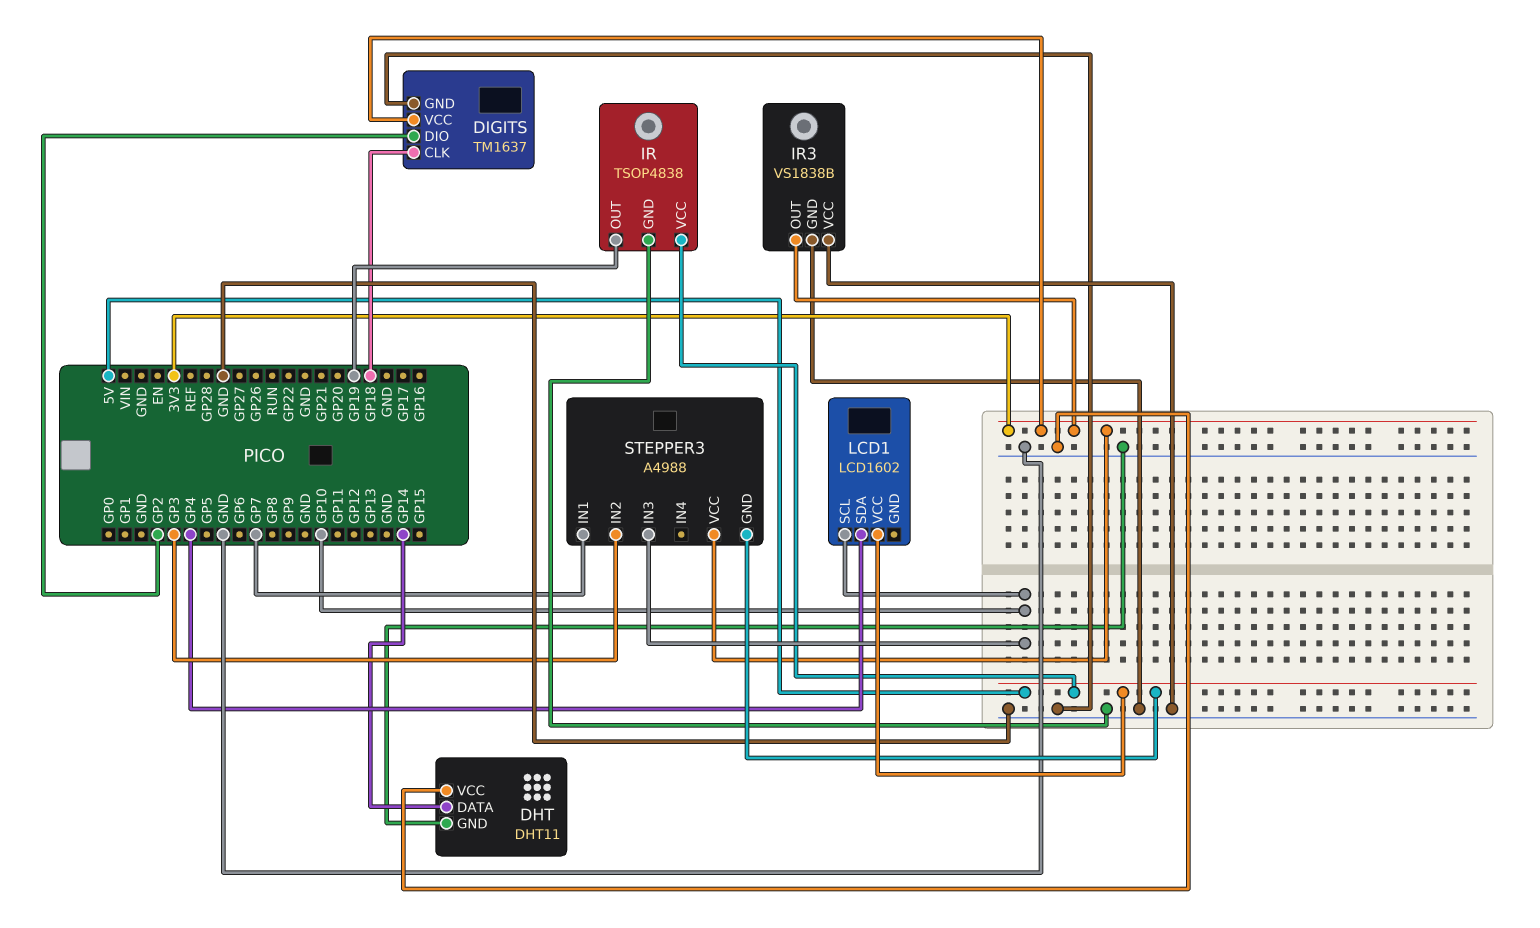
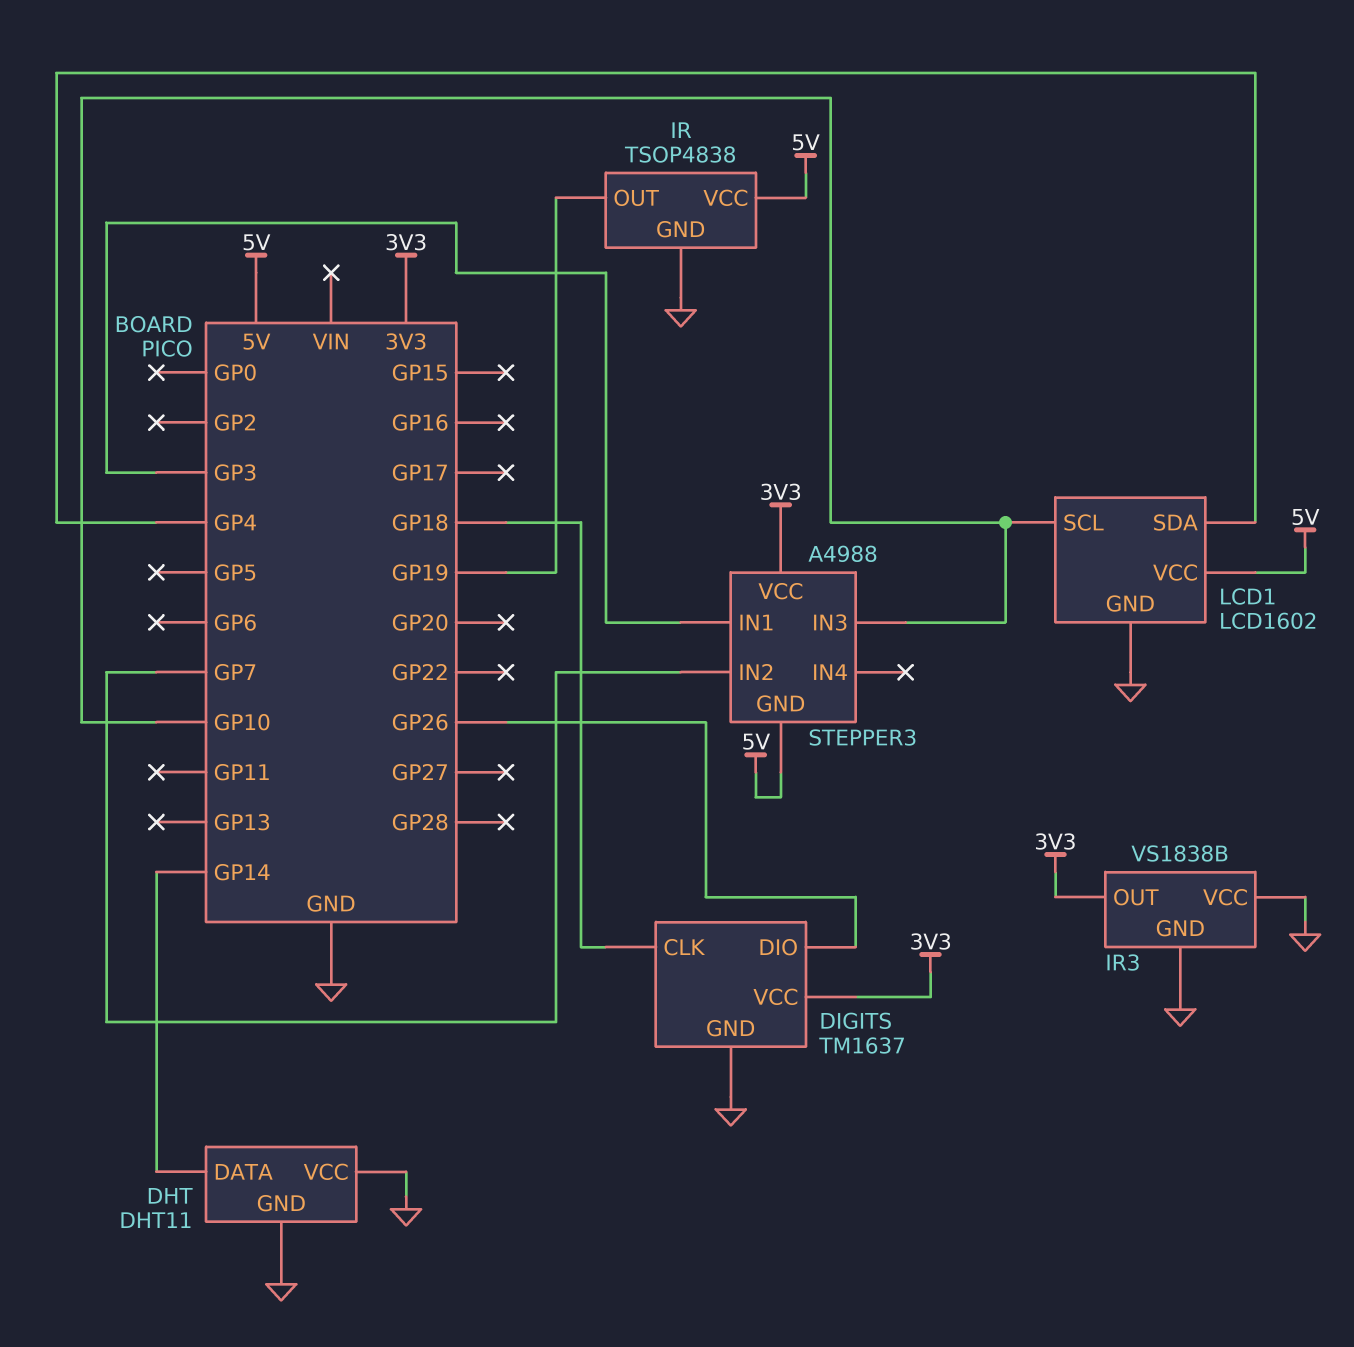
DIGITS pin DIO: GP2 -> GP26
LCD1 pin GND: none -> GND
STEPPER3 pin IN1: GP7 -> GP3
STEPPER3 pin IN2: GP3 -> GP7

